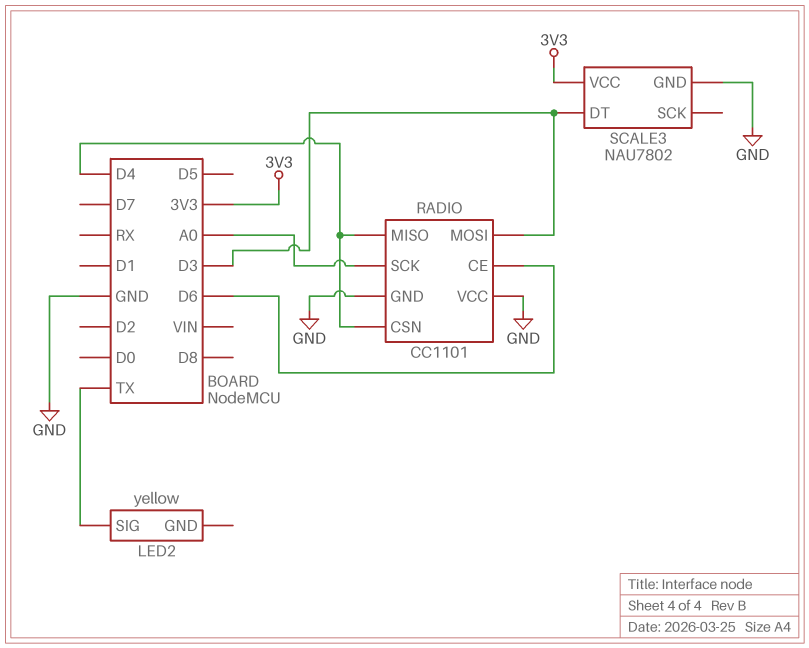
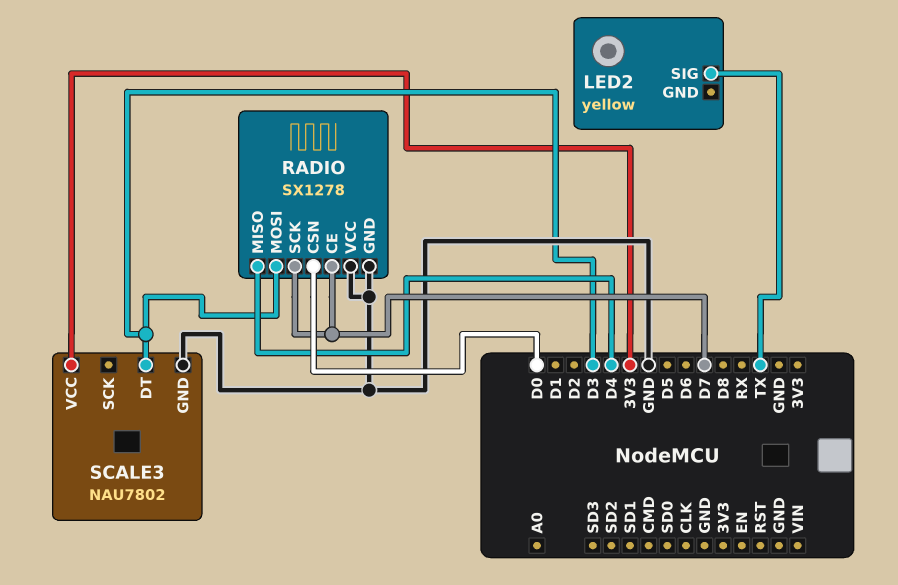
RADIO: CC1101 -> SX1278
RADIO pin CE: D6 -> D7
RADIO pin CSN: D4 -> D0
RADIO pin SCK: A0 -> D7

